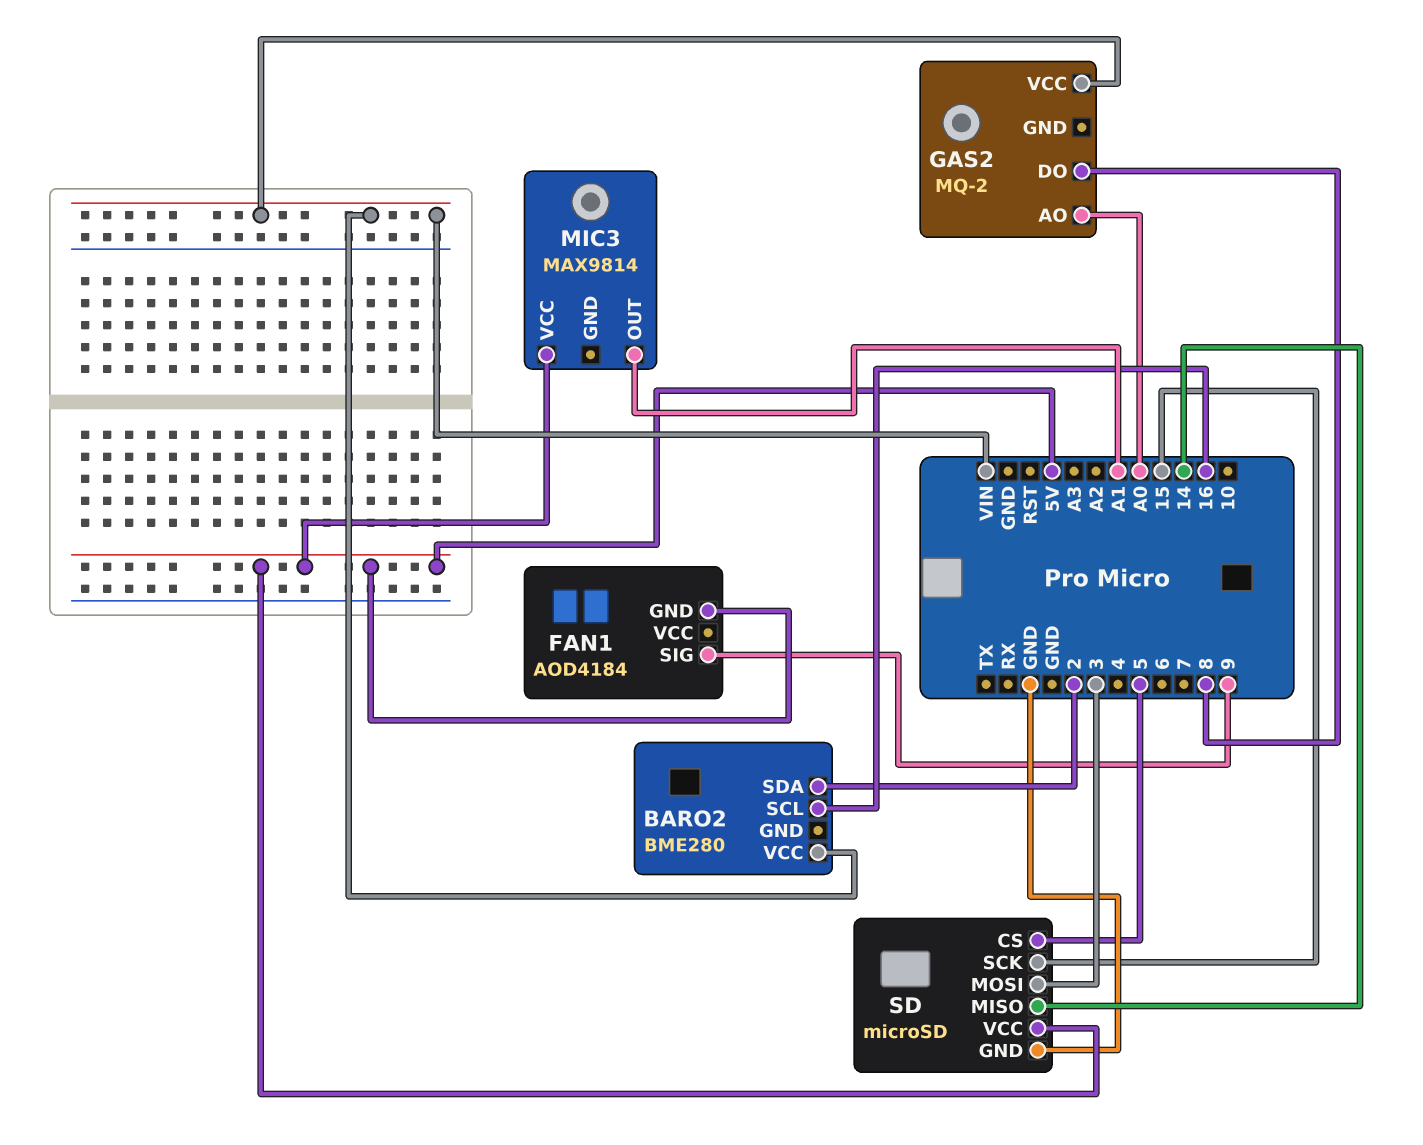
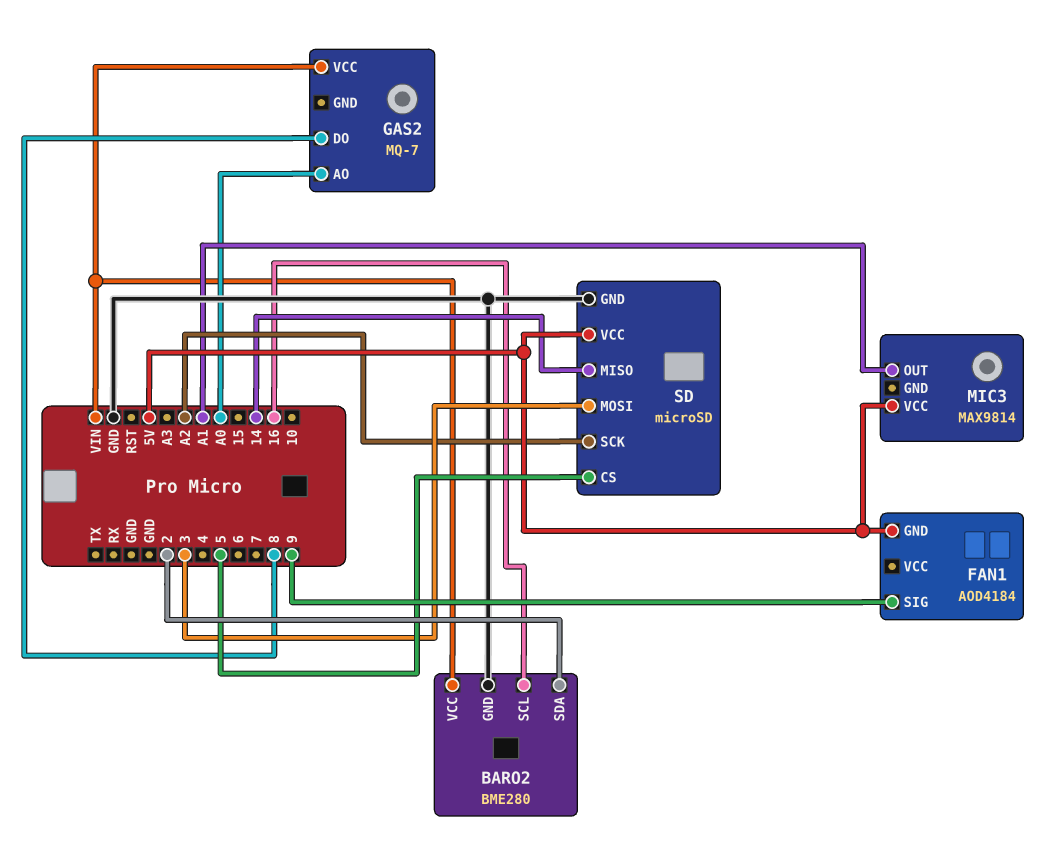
BARO2 pin GND: none -> GND
GAS2: MQ-2 -> MQ-7
SD pin SCK: 15 -> A2

